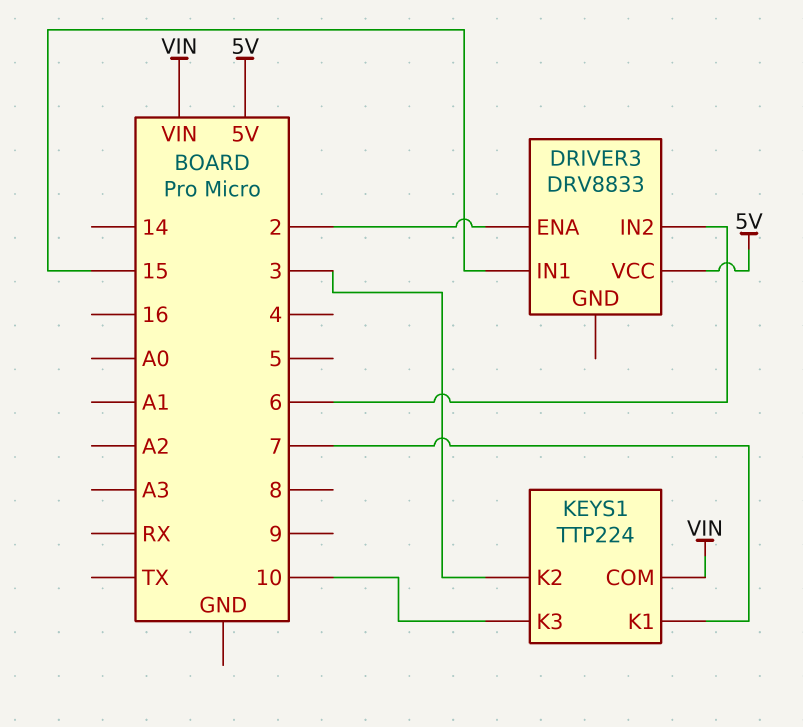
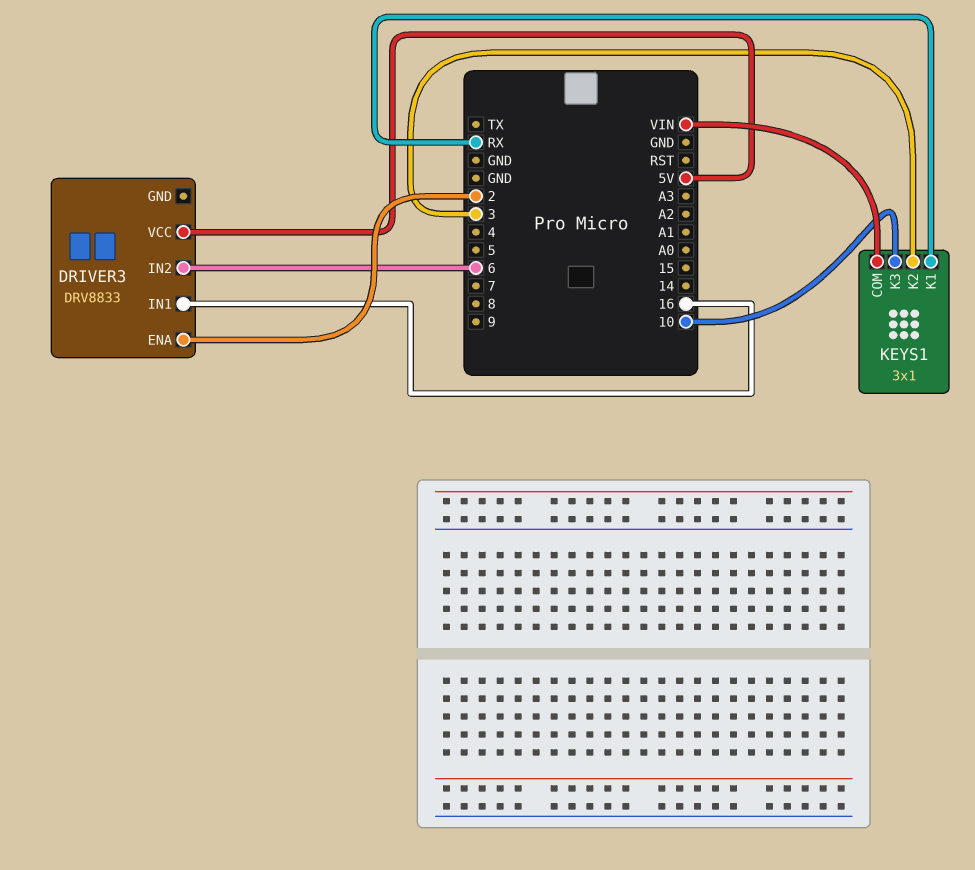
DRIVER3 pin IN1: 15 -> 16
KEYS1: TTP224 -> 3x1
KEYS1 pin K1: 7 -> RX

